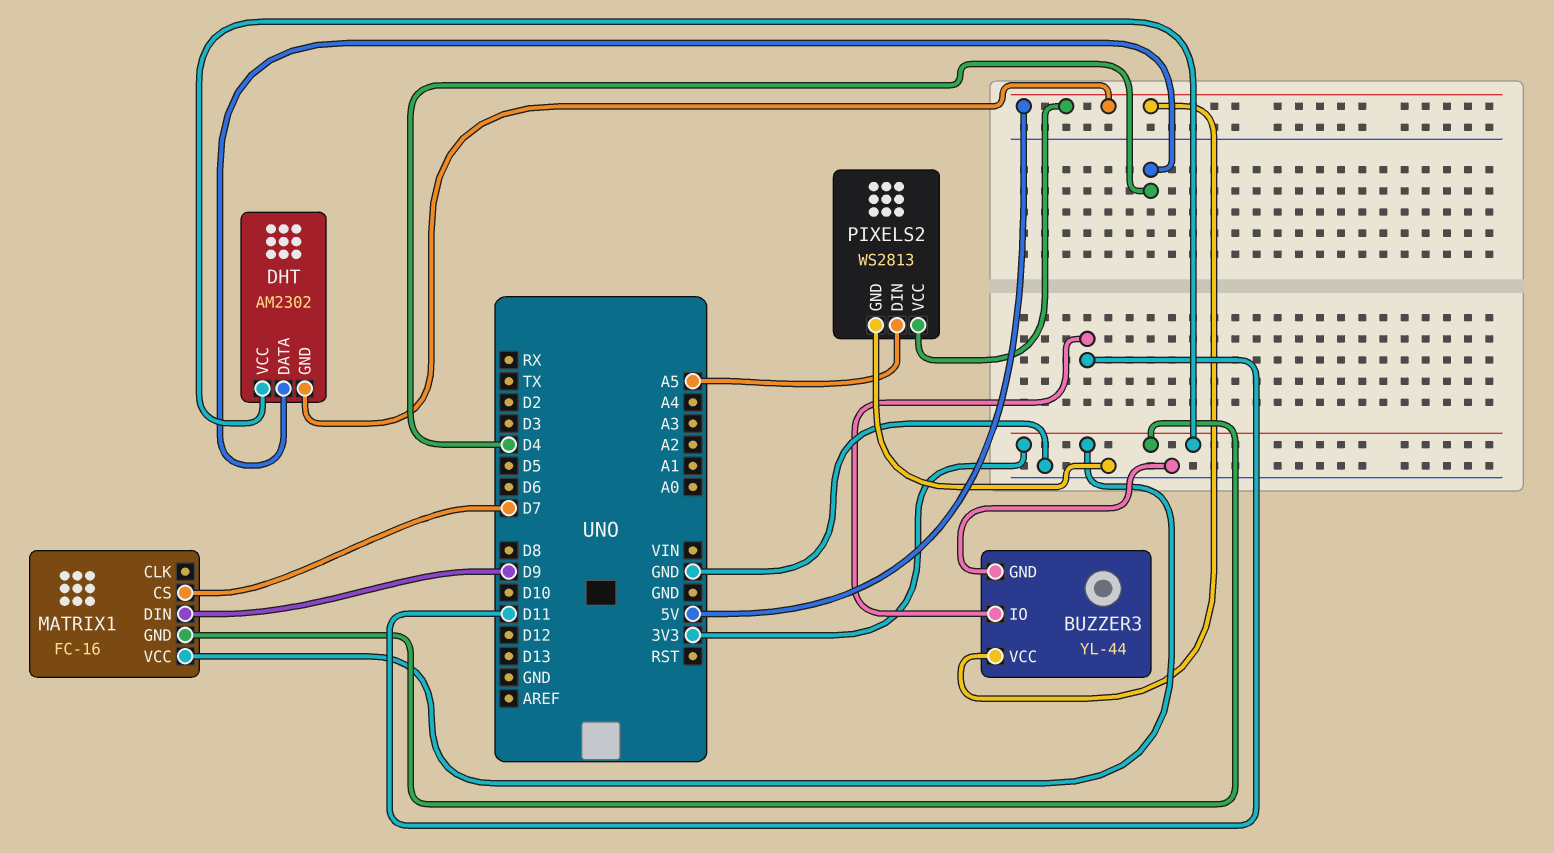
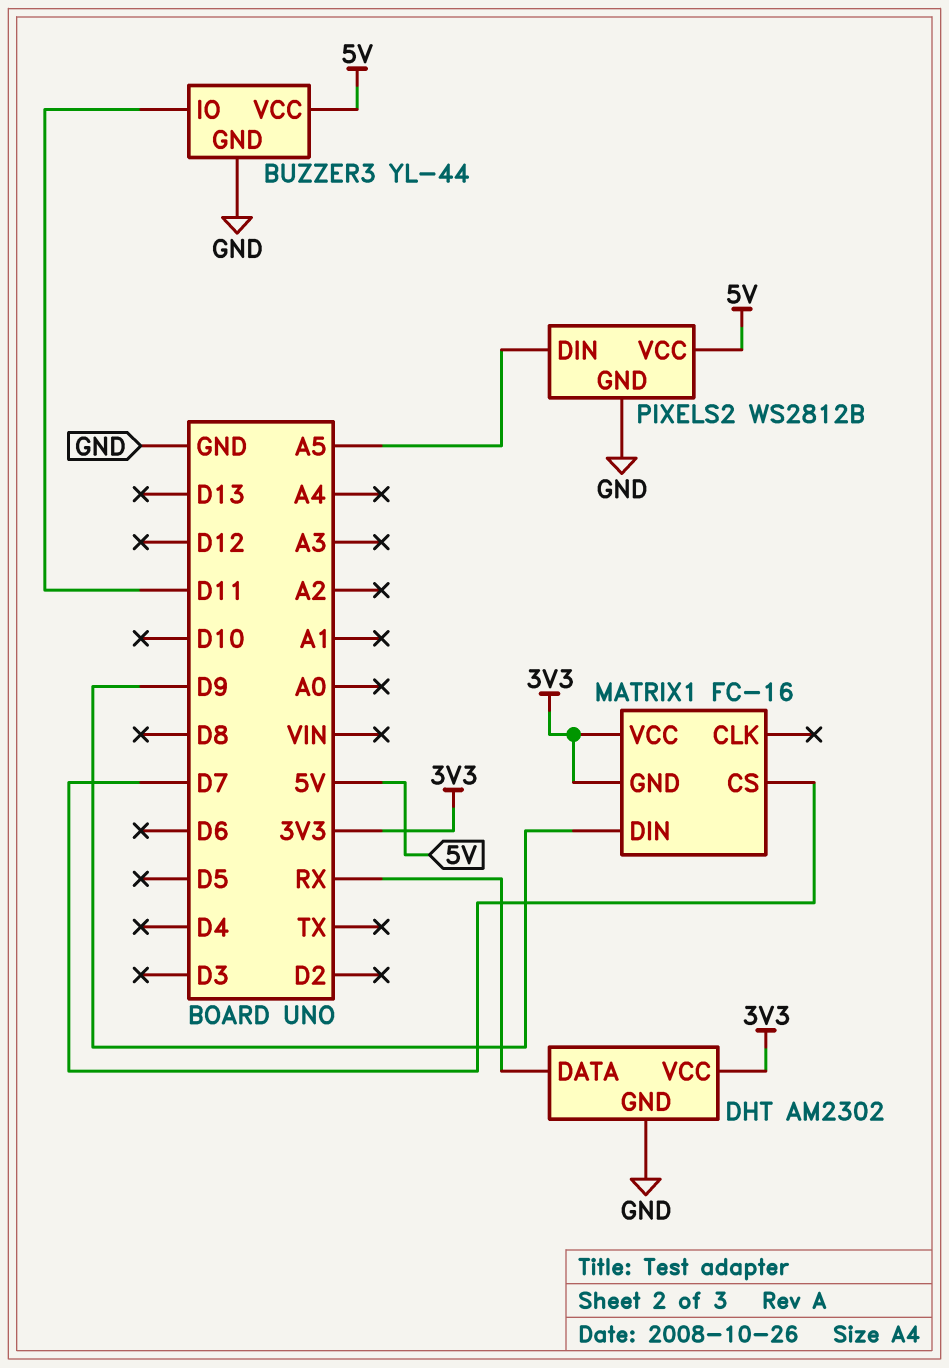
DHT pin DATA: D4 -> RX
DHT pin GND: 5V -> GND
PIXELS2: WS2813 -> WS2812B

